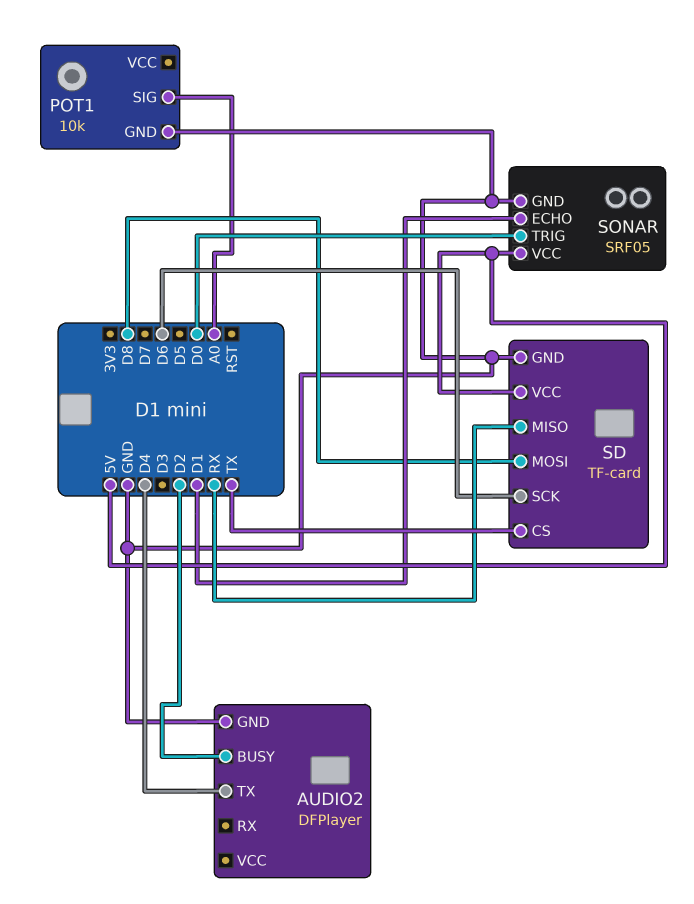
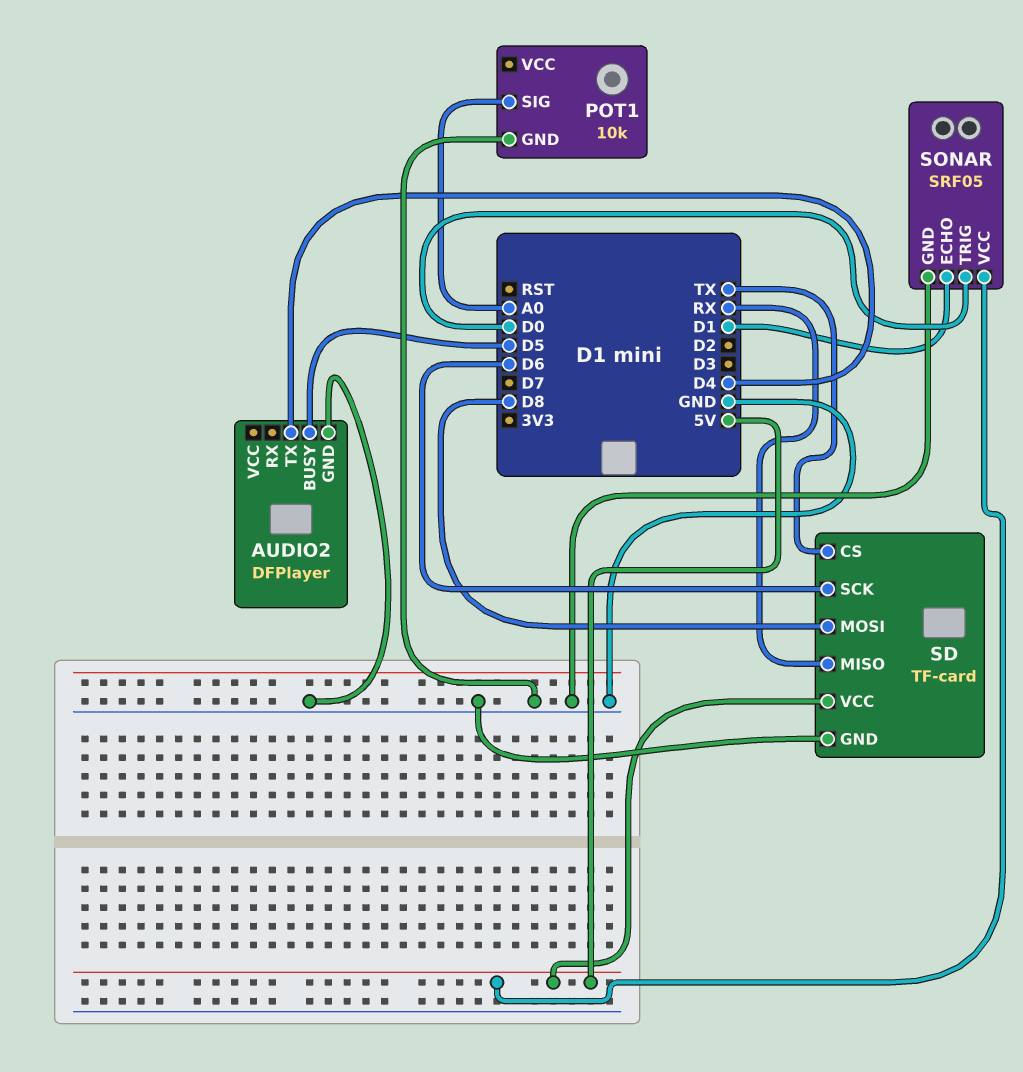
AUDIO2 pin BUSY: D2 -> D5

